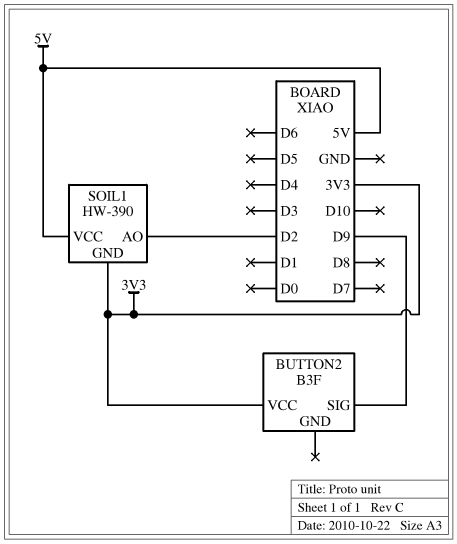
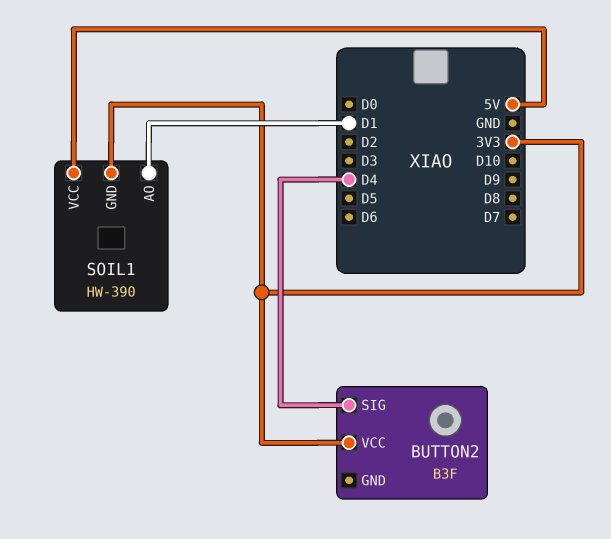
BUTTON2 pin SIG: D9 -> D4
SOIL1 pin AO: D2 -> D1

